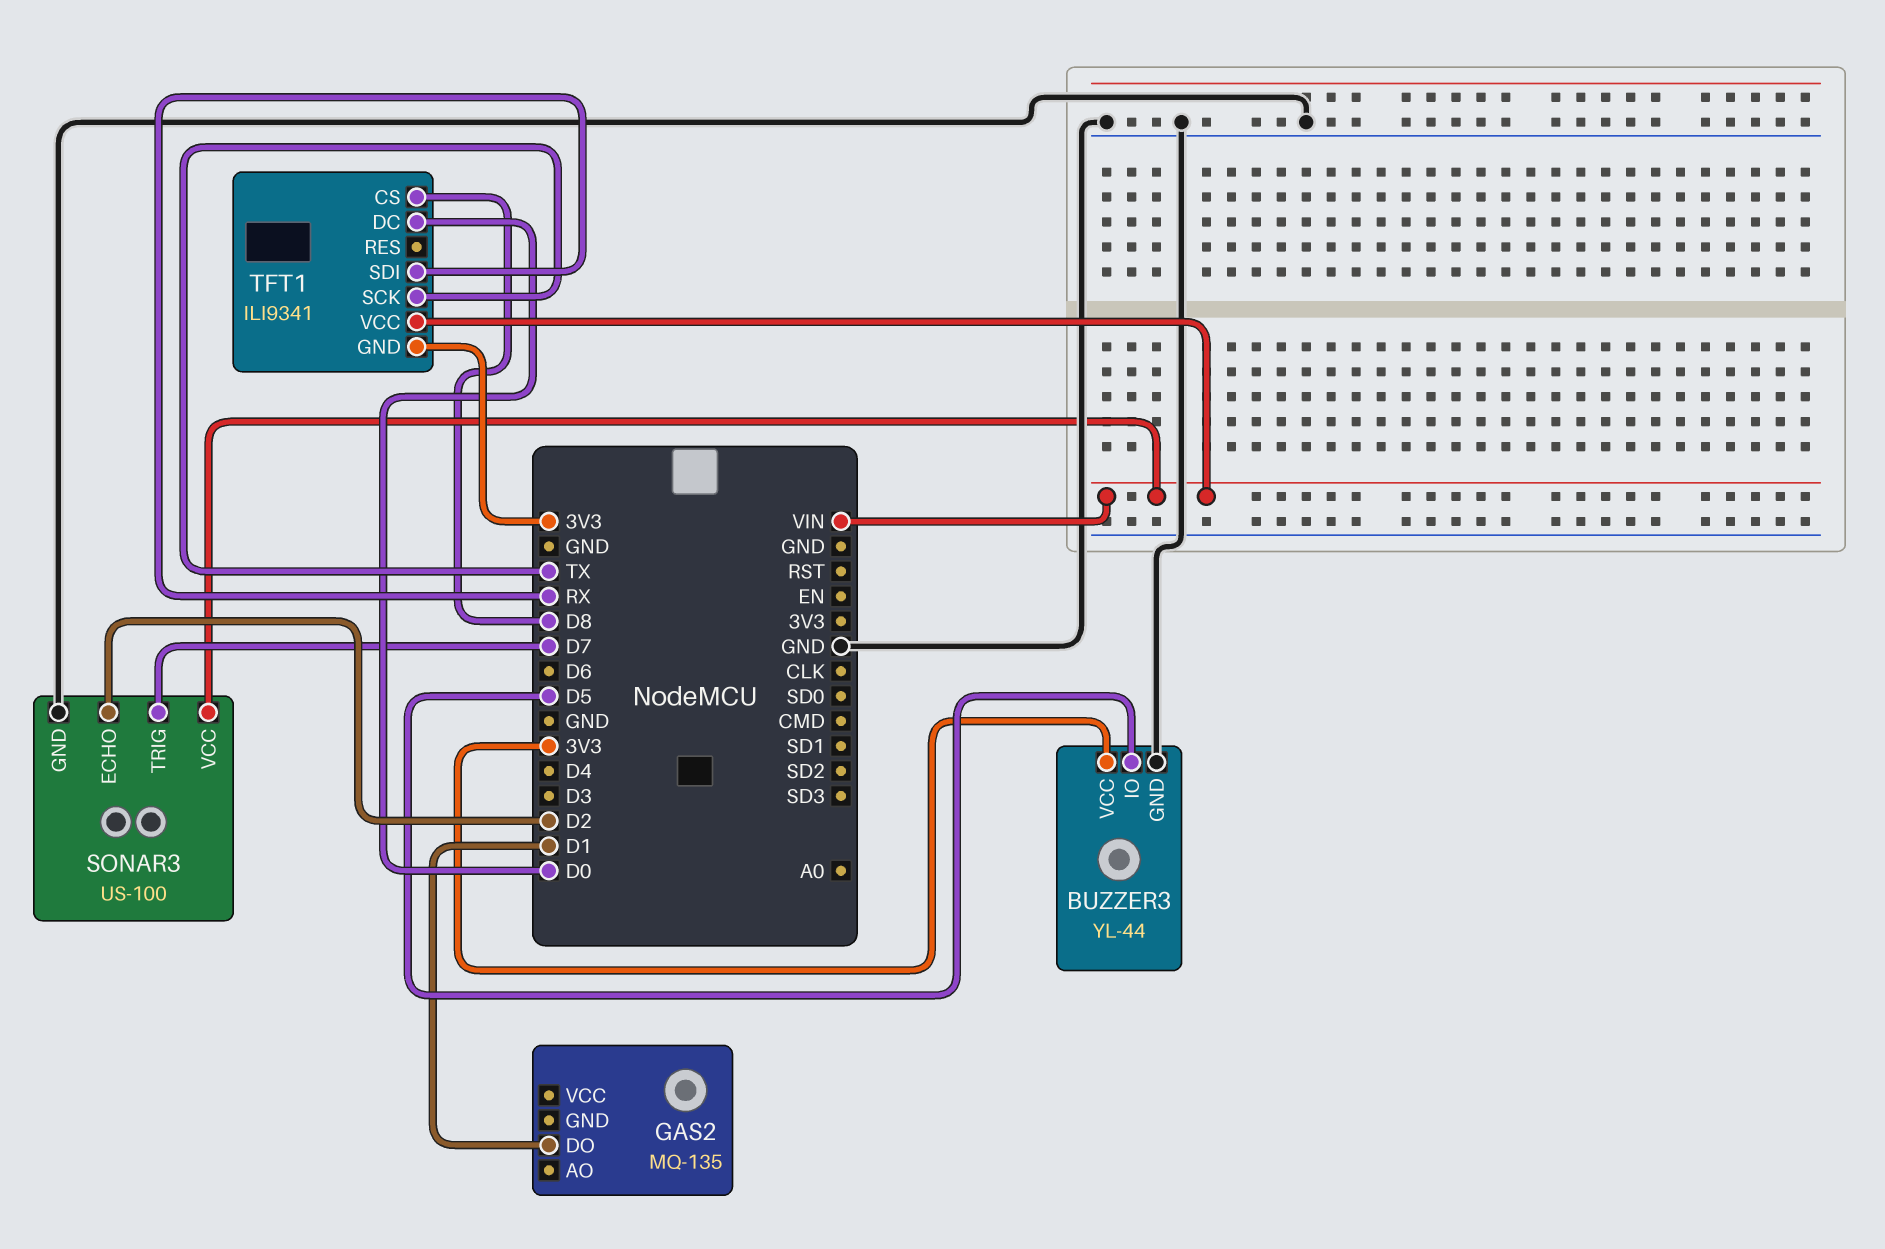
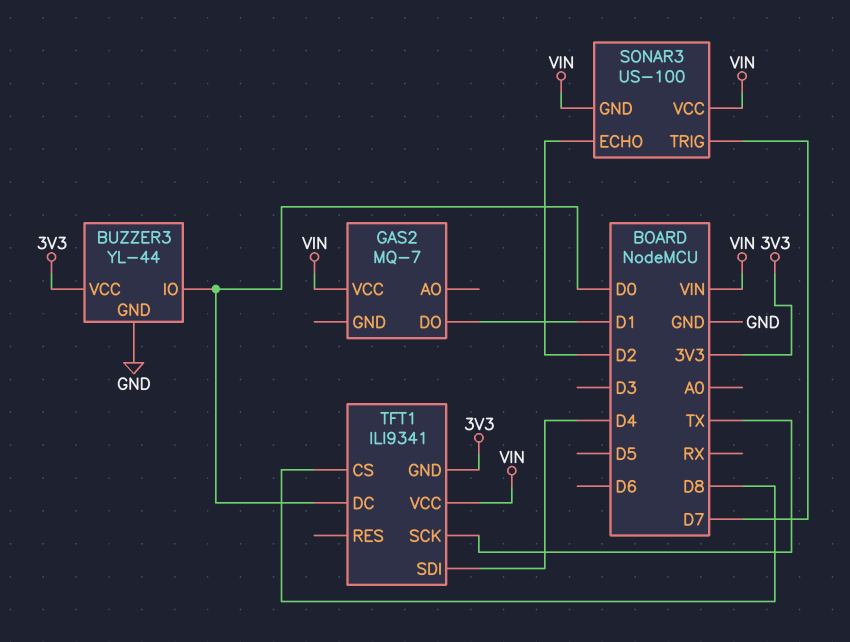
BUZZER3 pin IO: D5 -> D0
GAS2: MQ-135 -> MQ-7
GAS2 pin VCC: none -> VIN
SONAR3 pin GND: GND -> VIN
TFT1 pin SDI: RX -> D4

